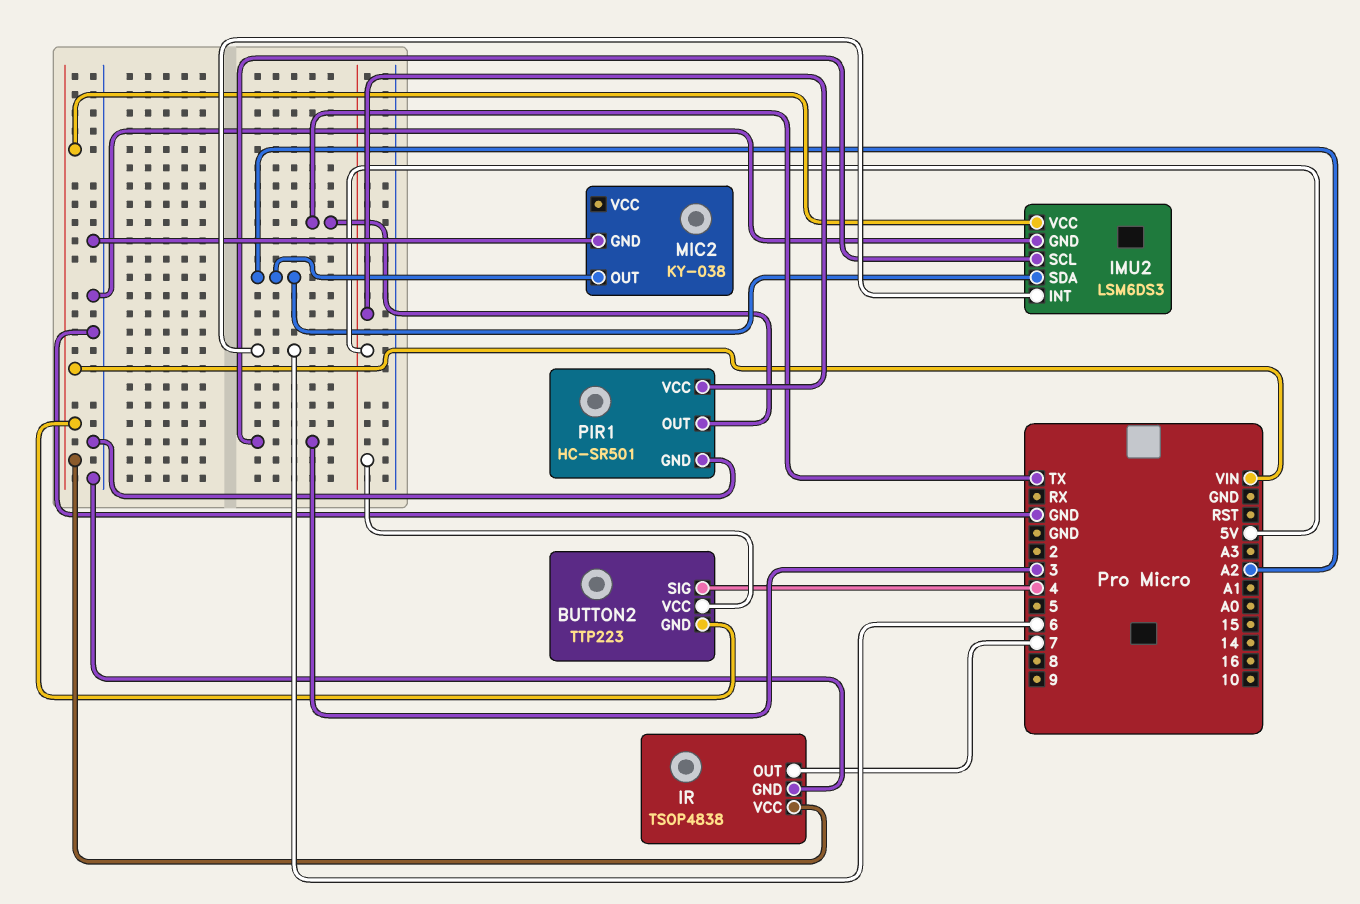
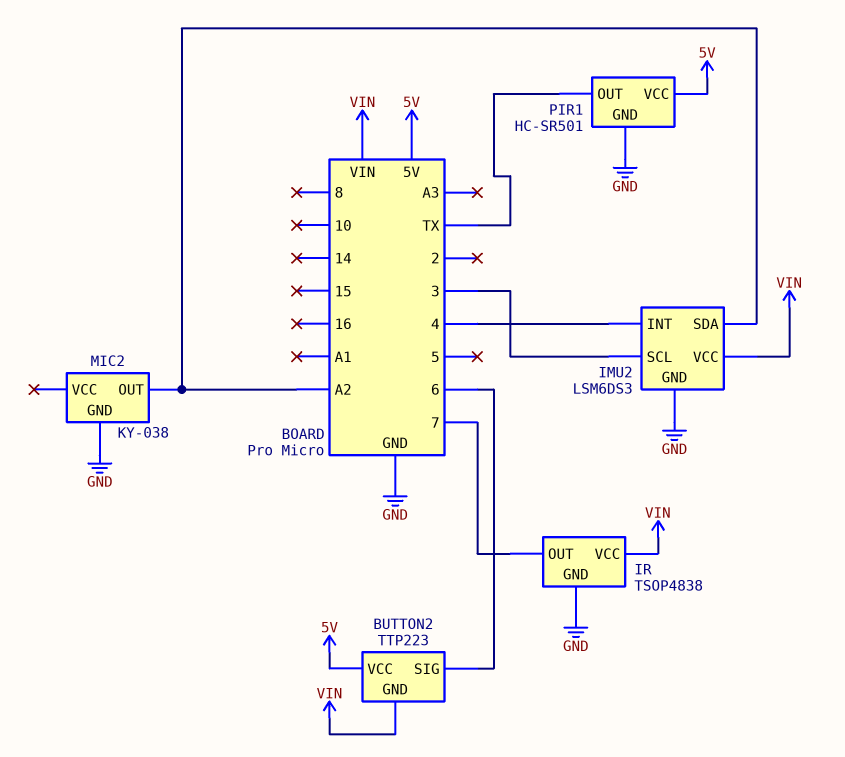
BUTTON2 pin SIG: 4 -> 6
IMU2 pin INT: 6 -> 4

